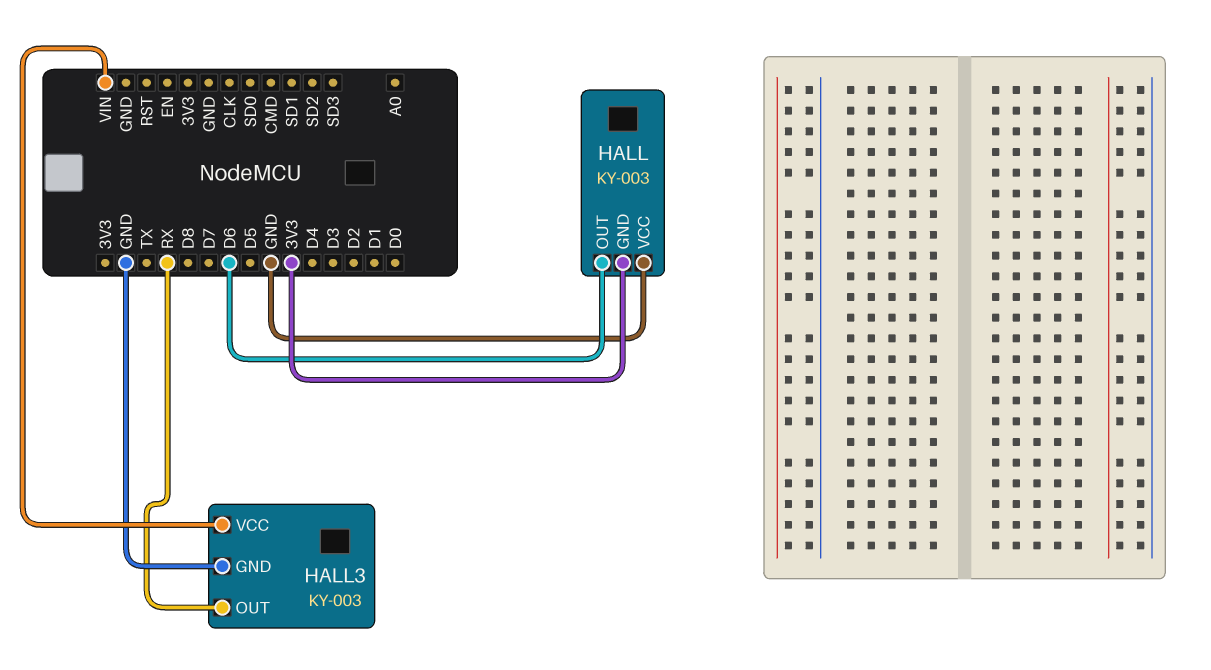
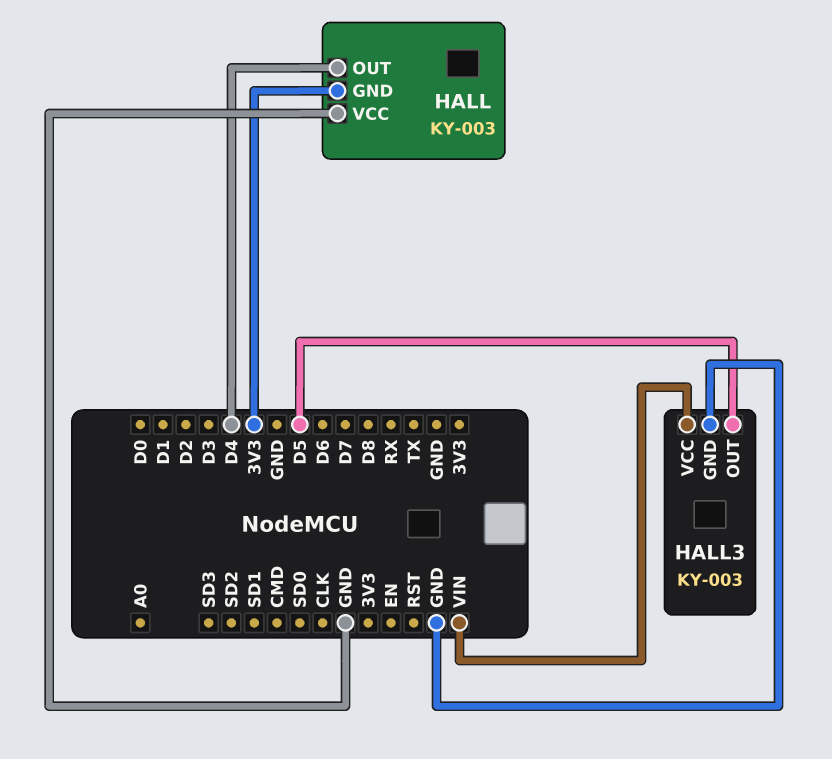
HALL pin OUT: D6 -> D4
HALL3 pin OUT: RX -> D5

